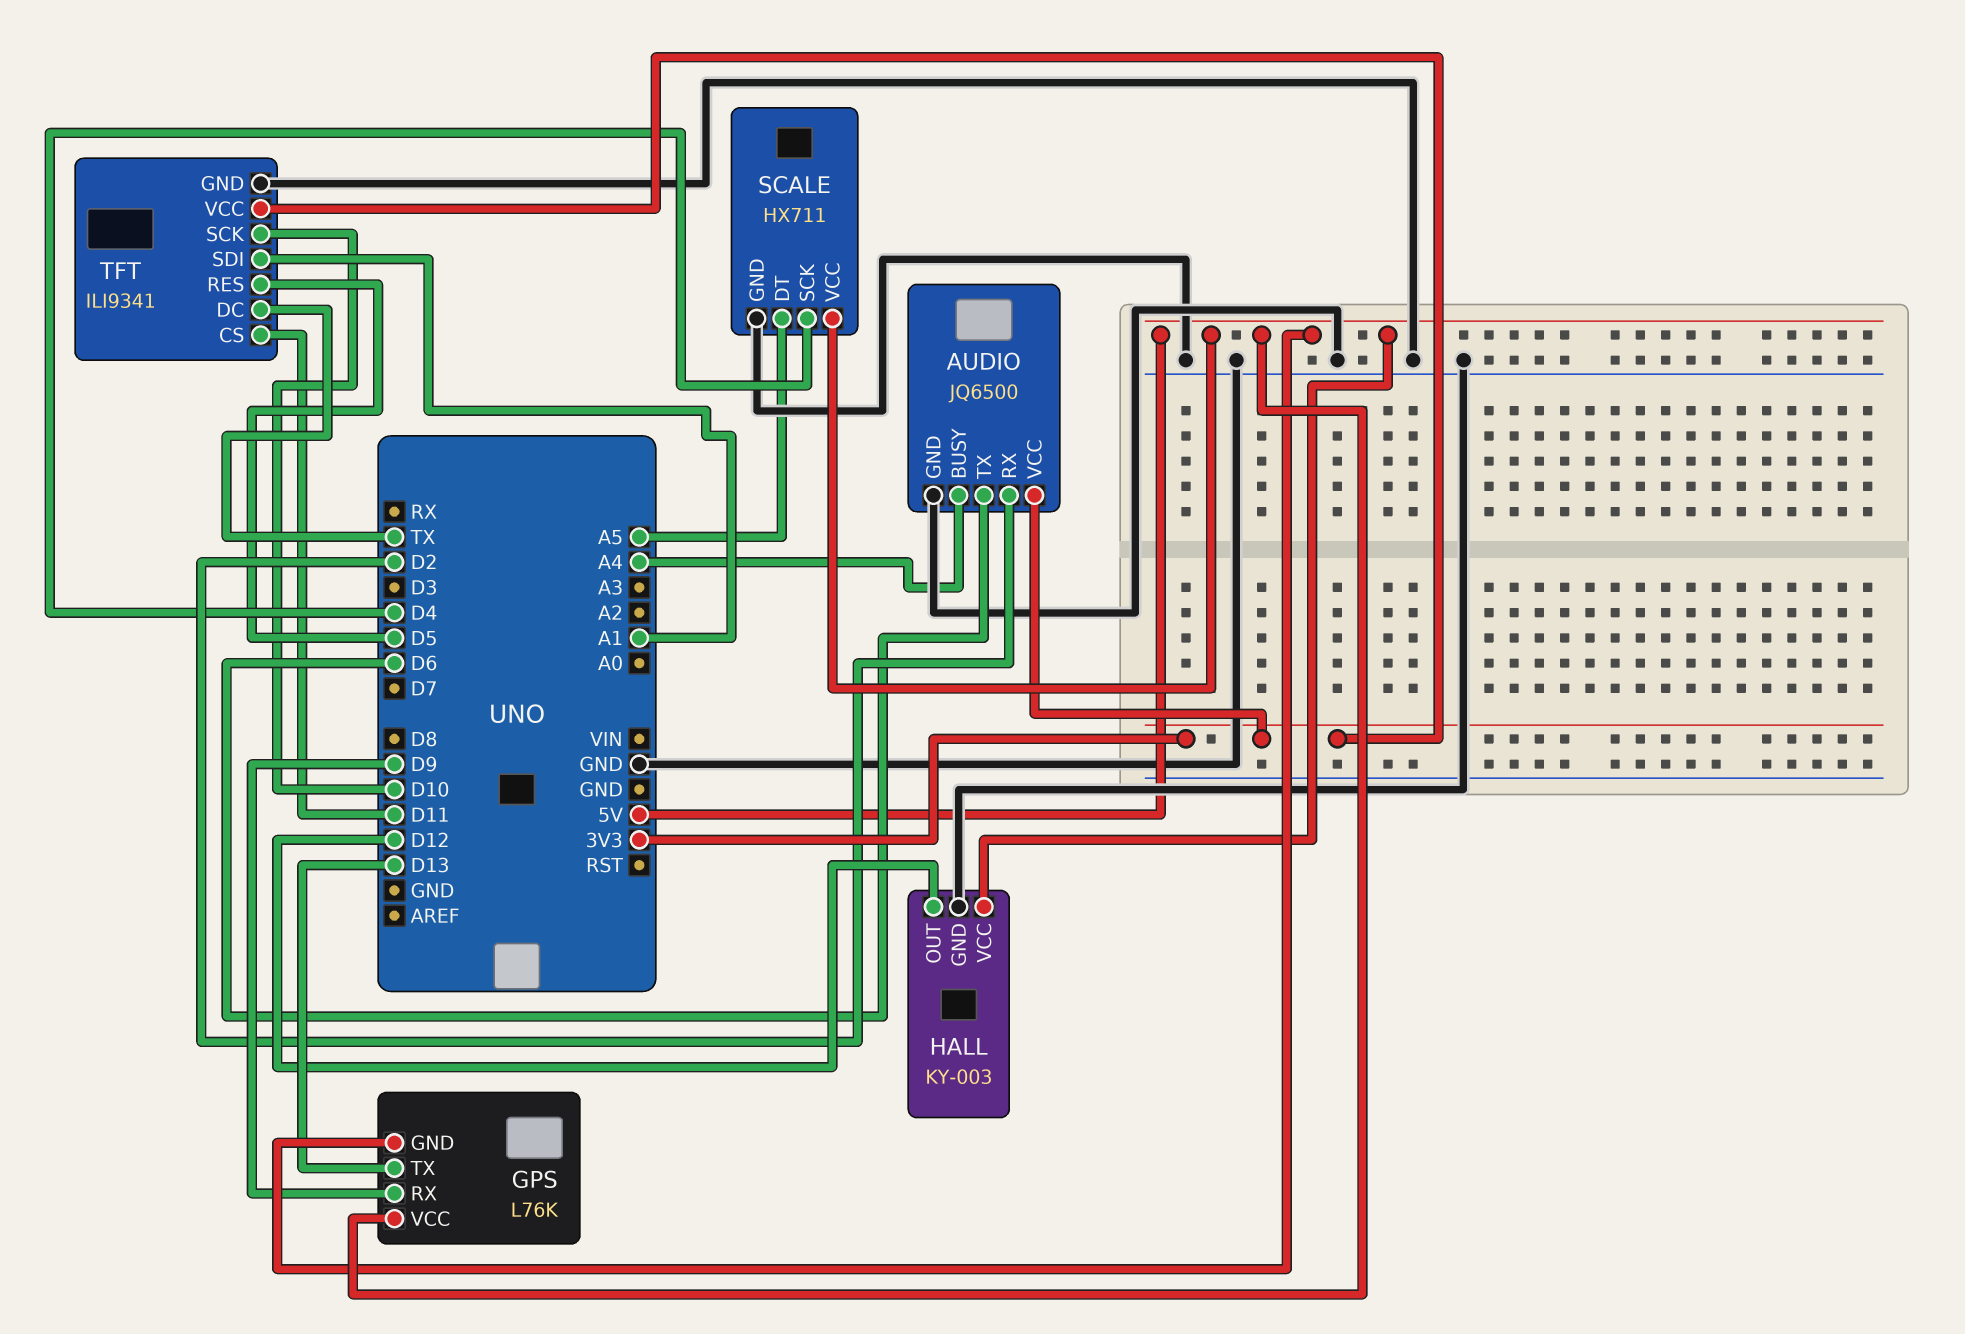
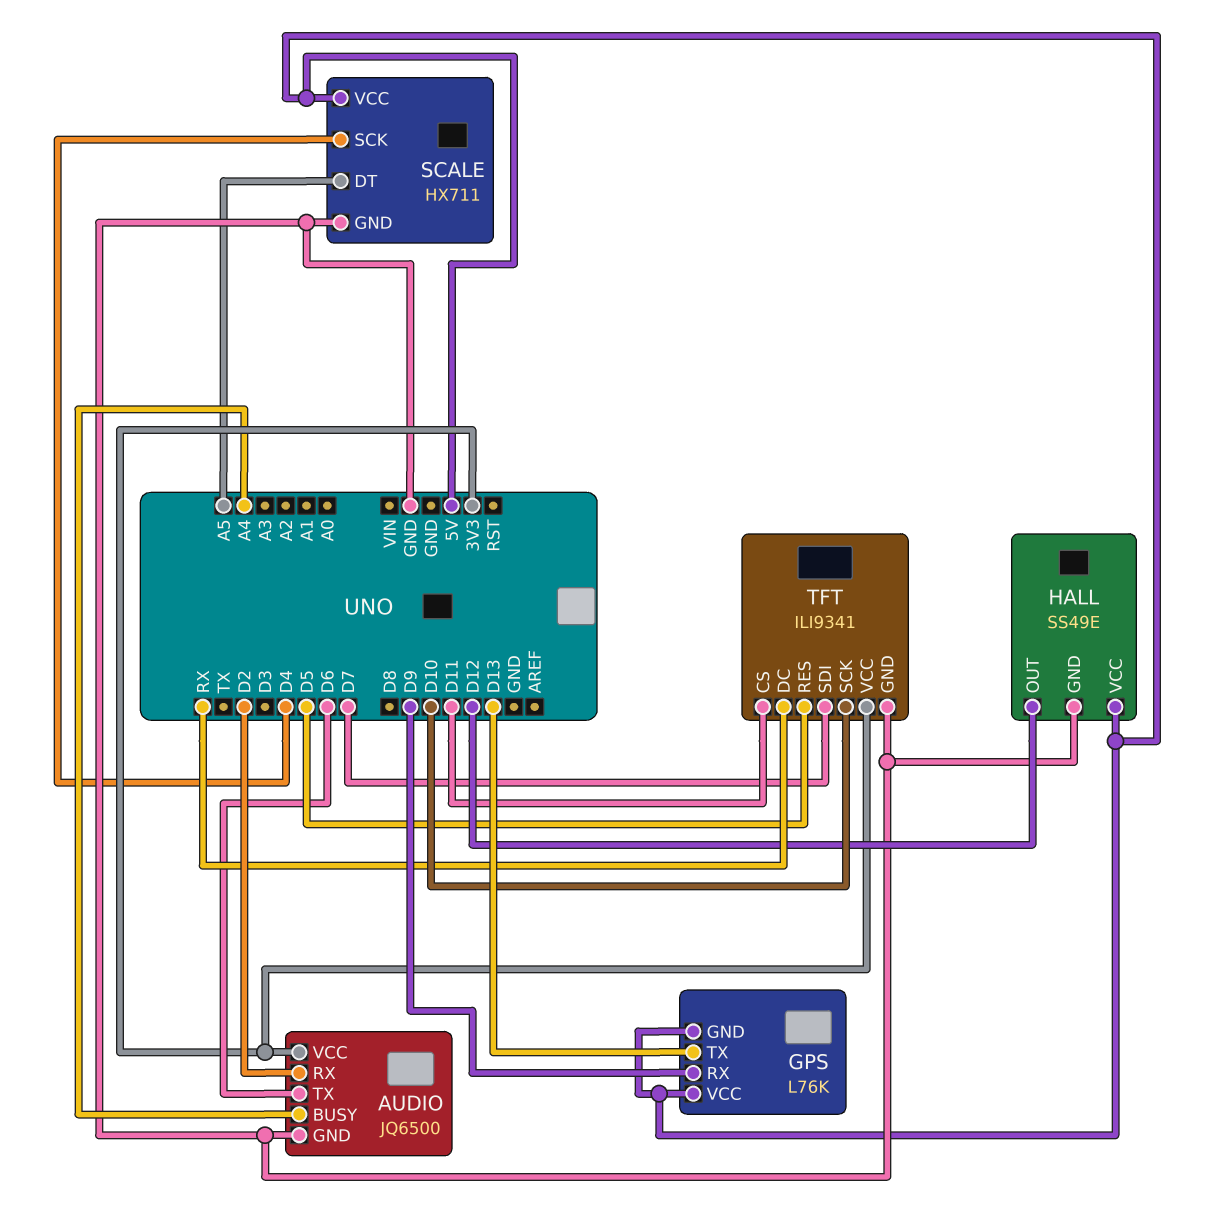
HALL: KY-003 -> SS49E
TFT pin DC: TX -> RX
TFT pin SDI: A1 -> D7

